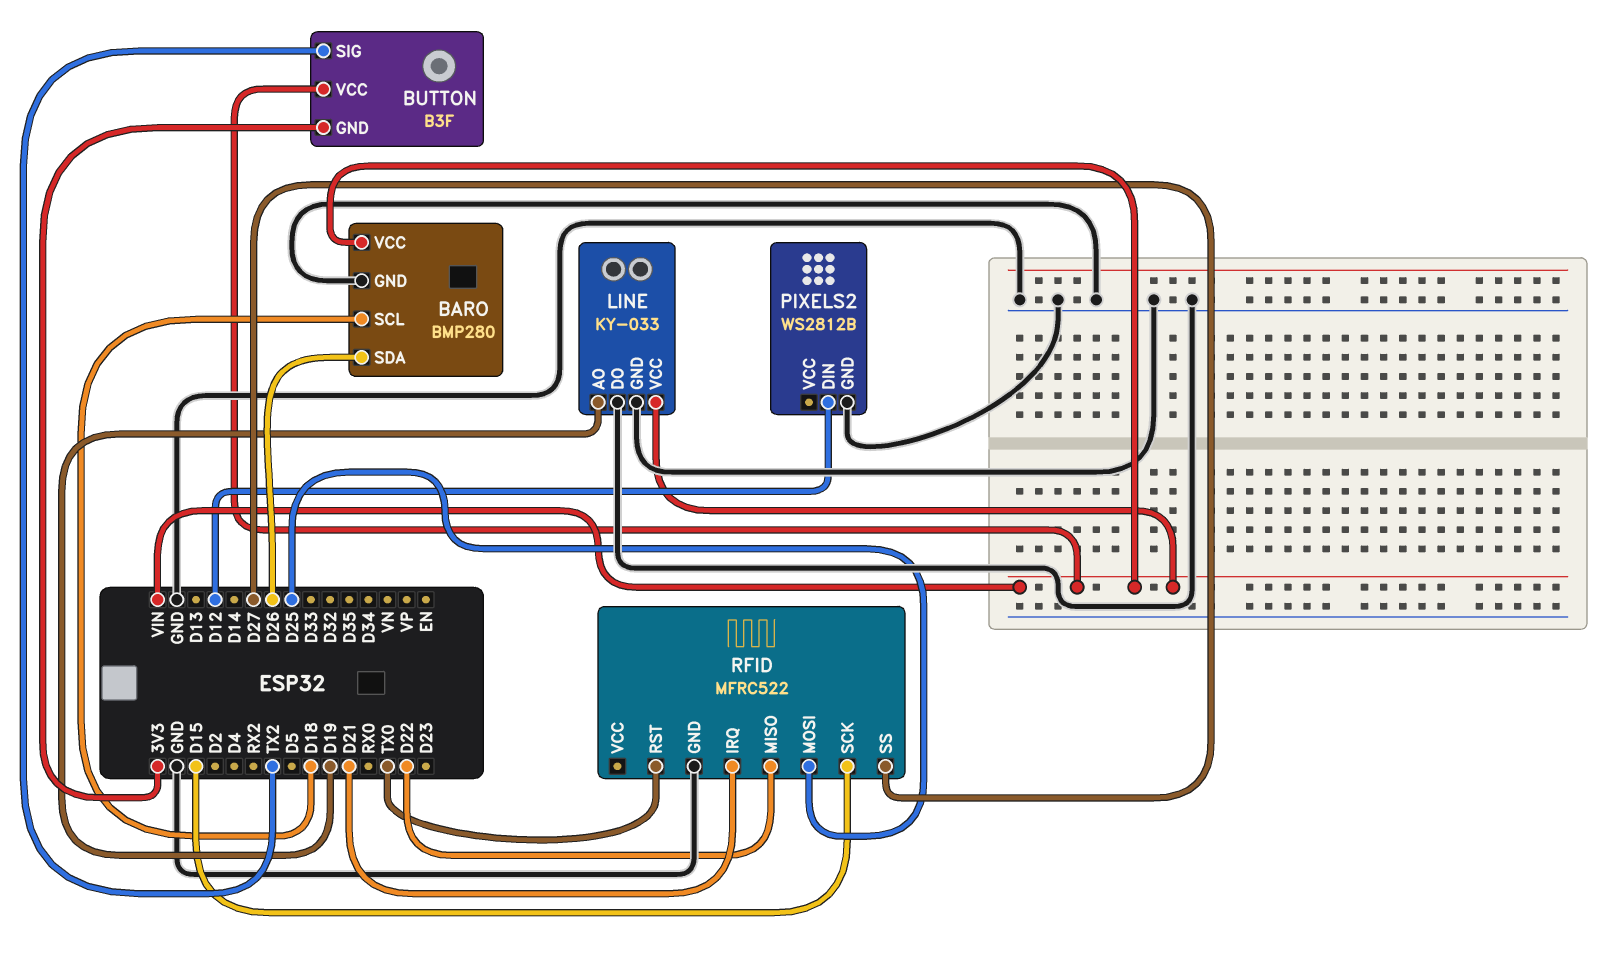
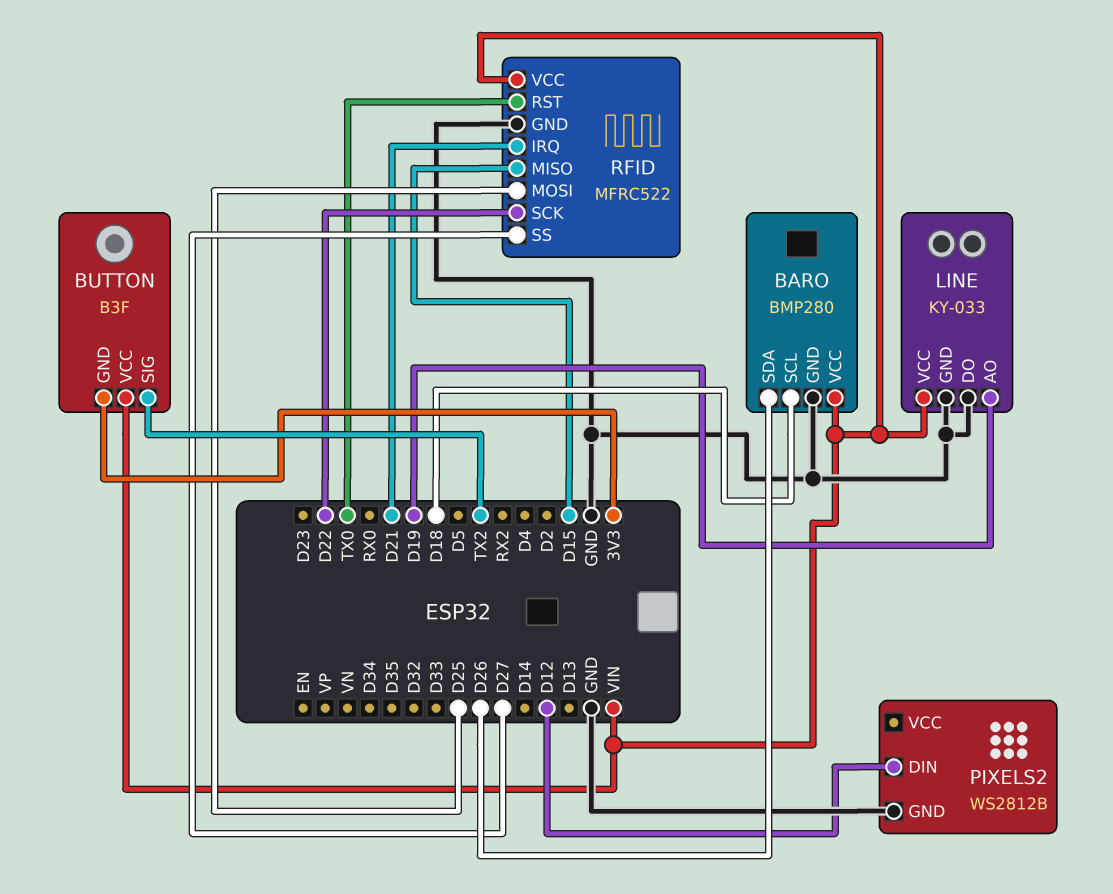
RFID pin MISO: D22 -> D15
RFID pin SCK: D15 -> D22
RFID pin VCC: none -> VIN

